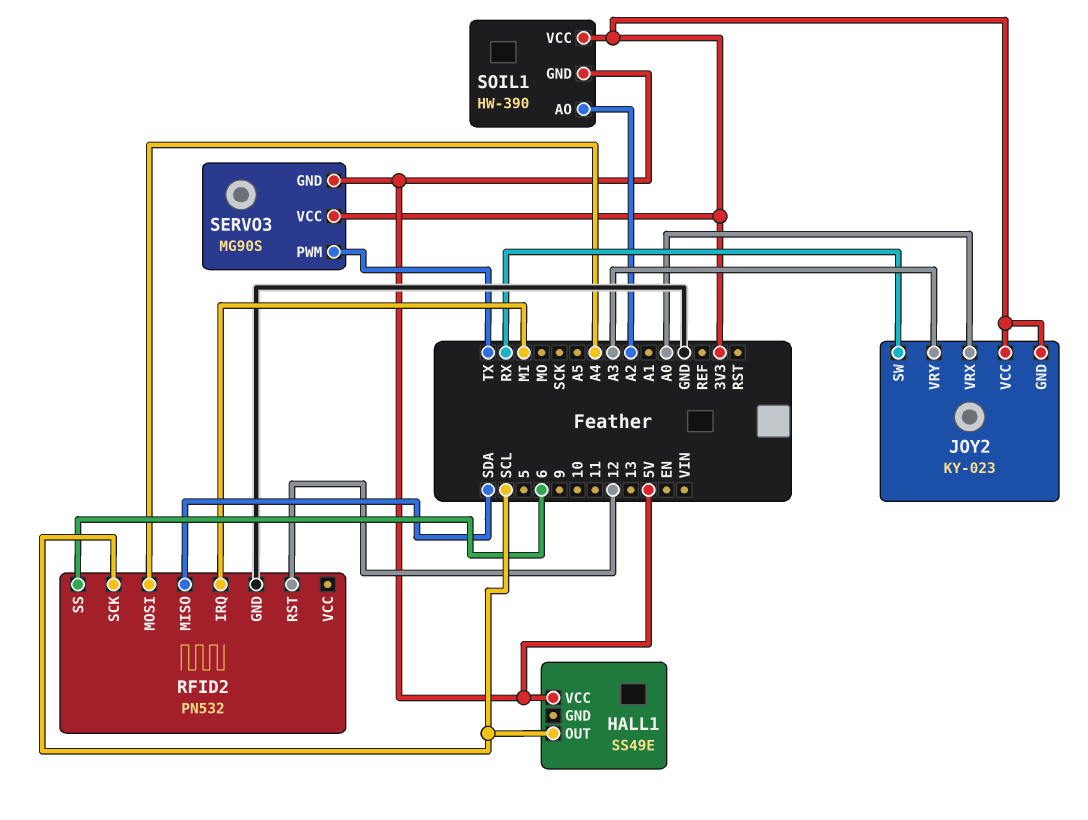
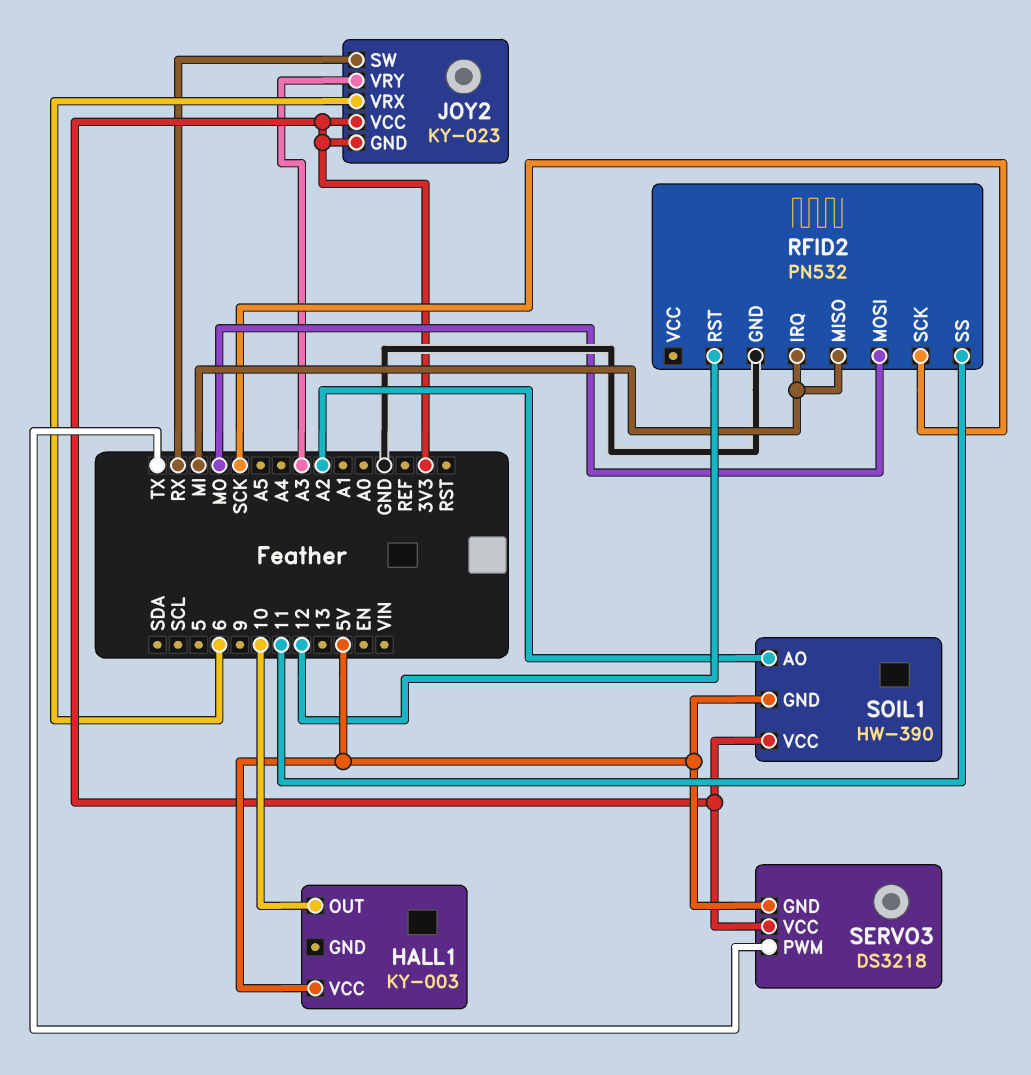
HALL1: SS49E -> KY-003
HALL1 pin OUT: SCL -> 10
JOY2 pin VRX: A0 -> 6
RFID2 pin MISO: SDA -> MI
RFID2 pin MOSI: A4 -> MO
RFID2 pin SCK: SCL -> SCK
RFID2 pin SS: 6 -> 11
SERVO3: MG90S -> DS3218

